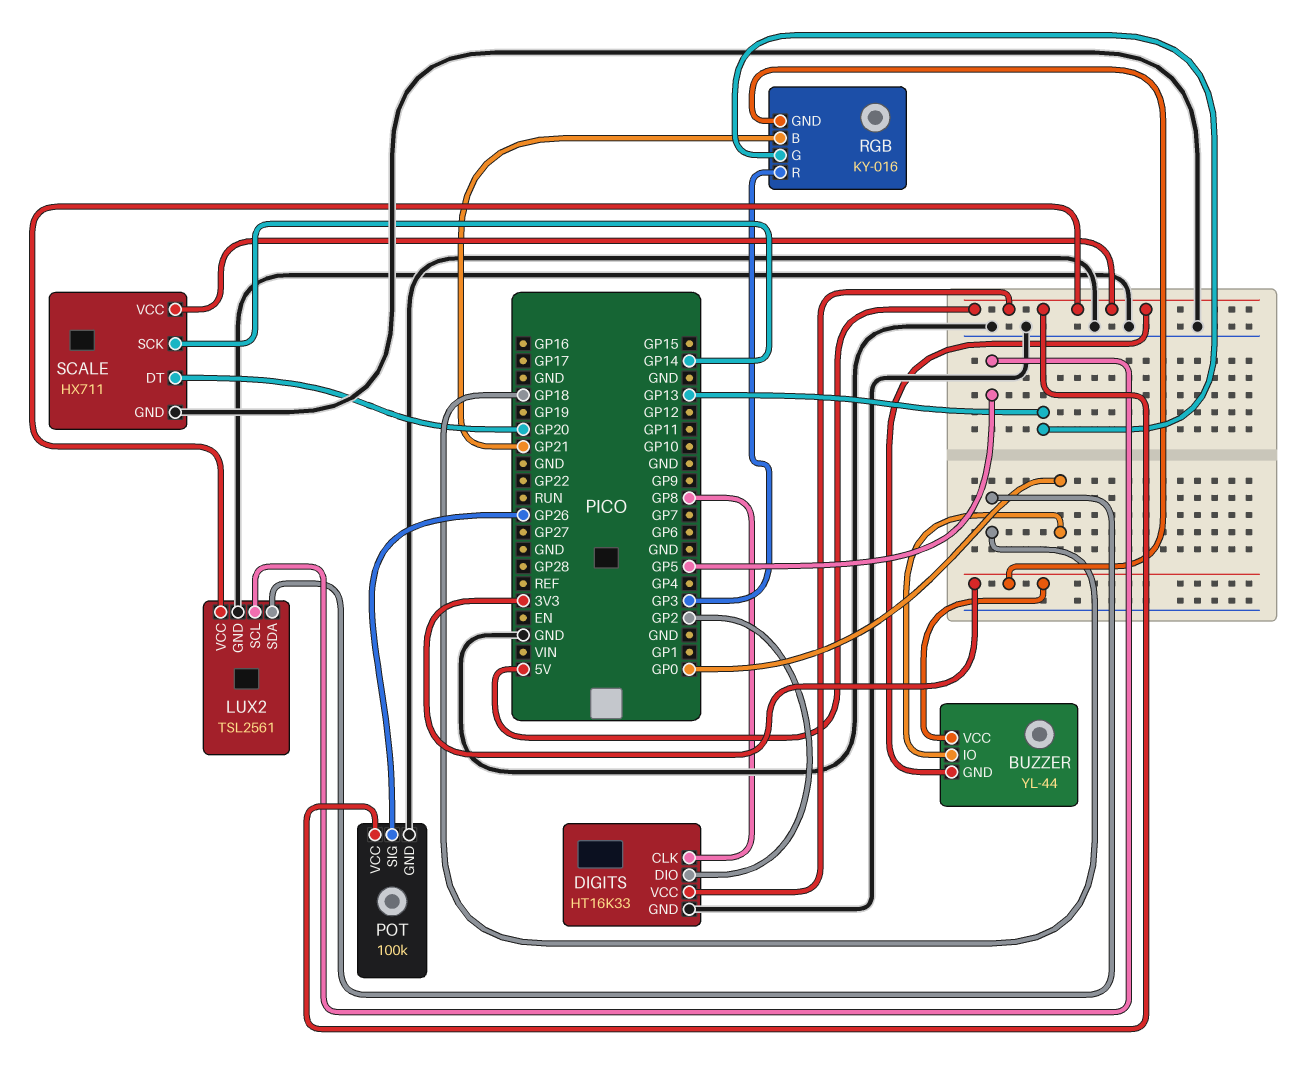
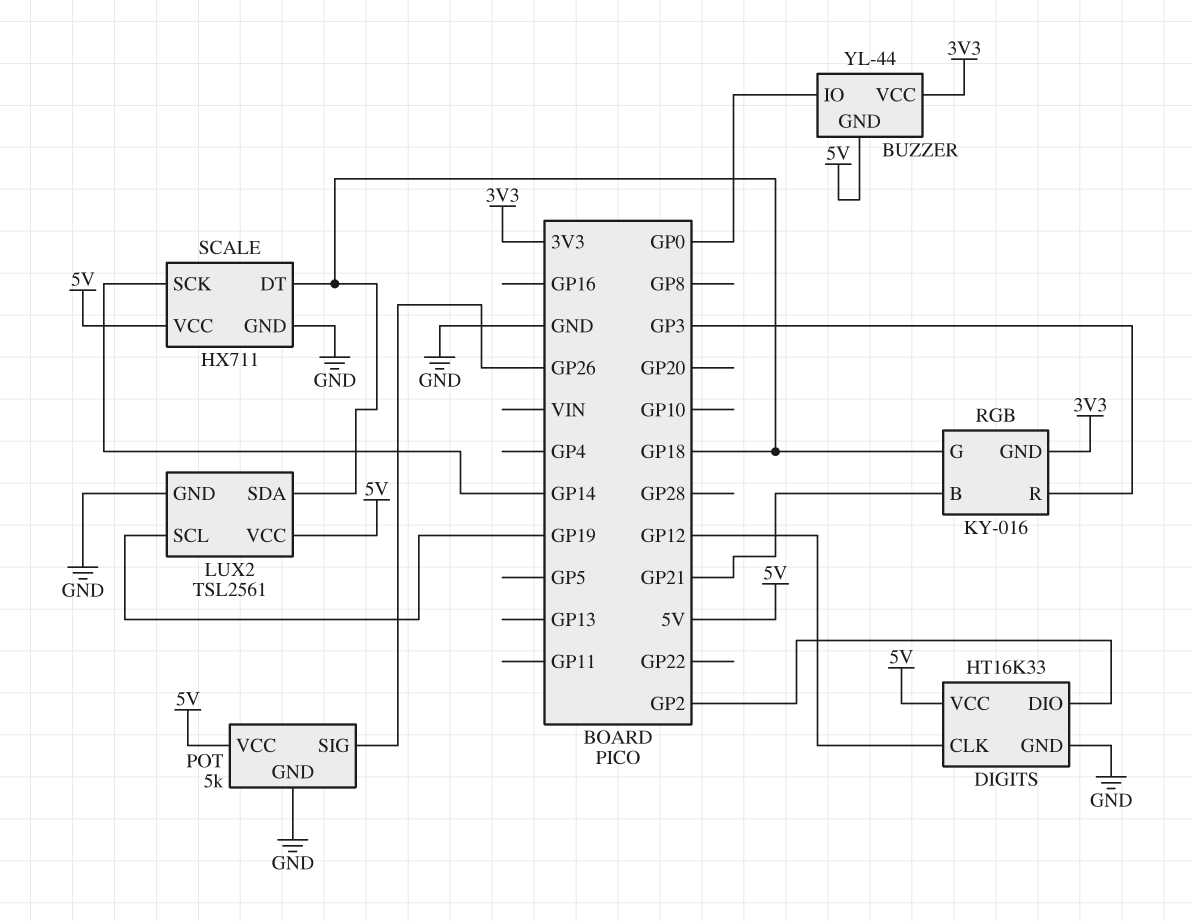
DIGITS pin CLK: GP8 -> GP12
LUX2 pin SCL: GP5 -> GP19
POT: 100k -> 5k
RGB pin G: GP13 -> GP18
SCALE pin DT: GP20 -> GP18

